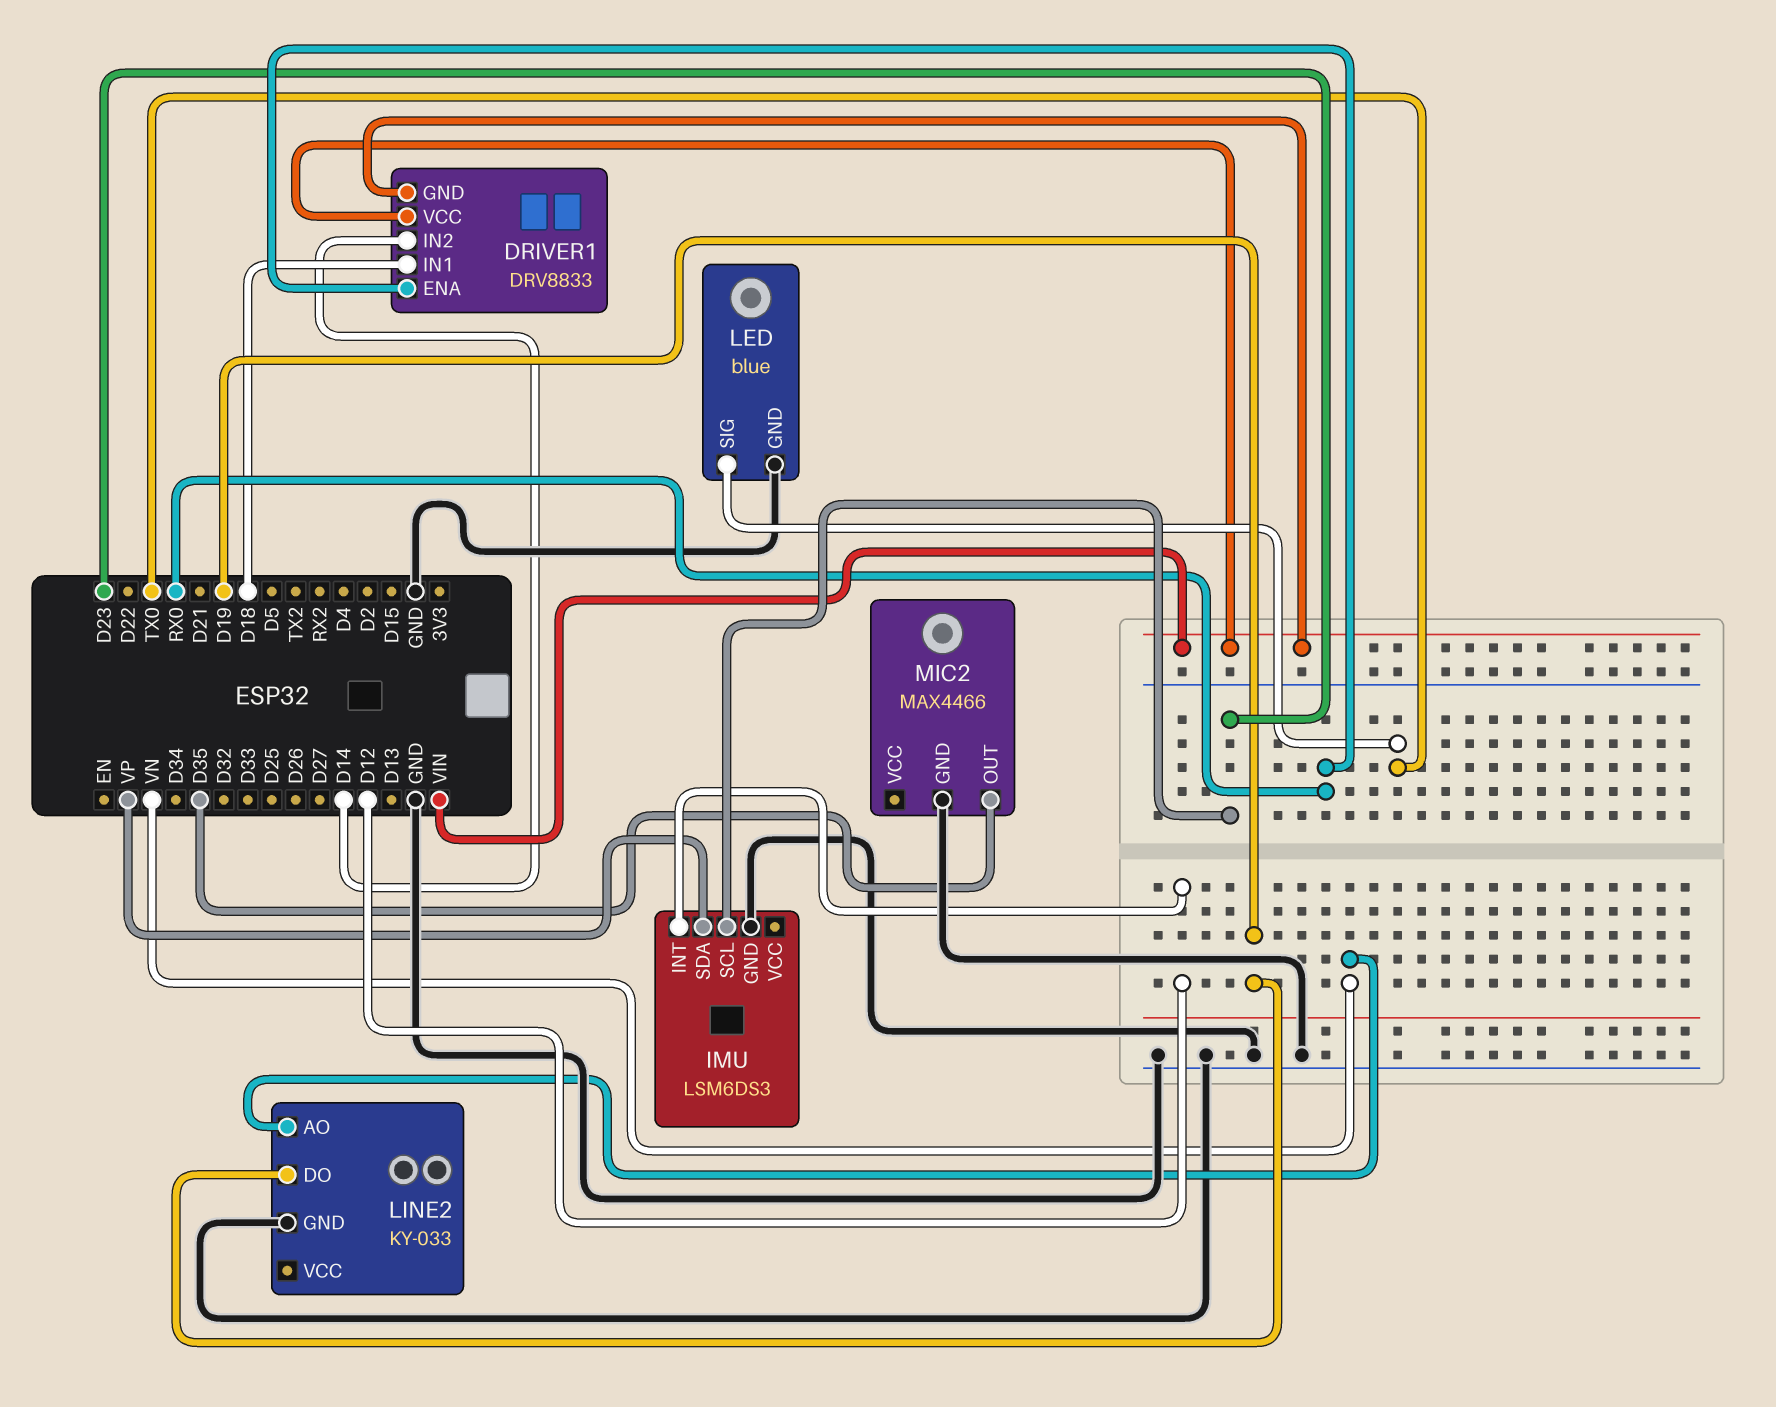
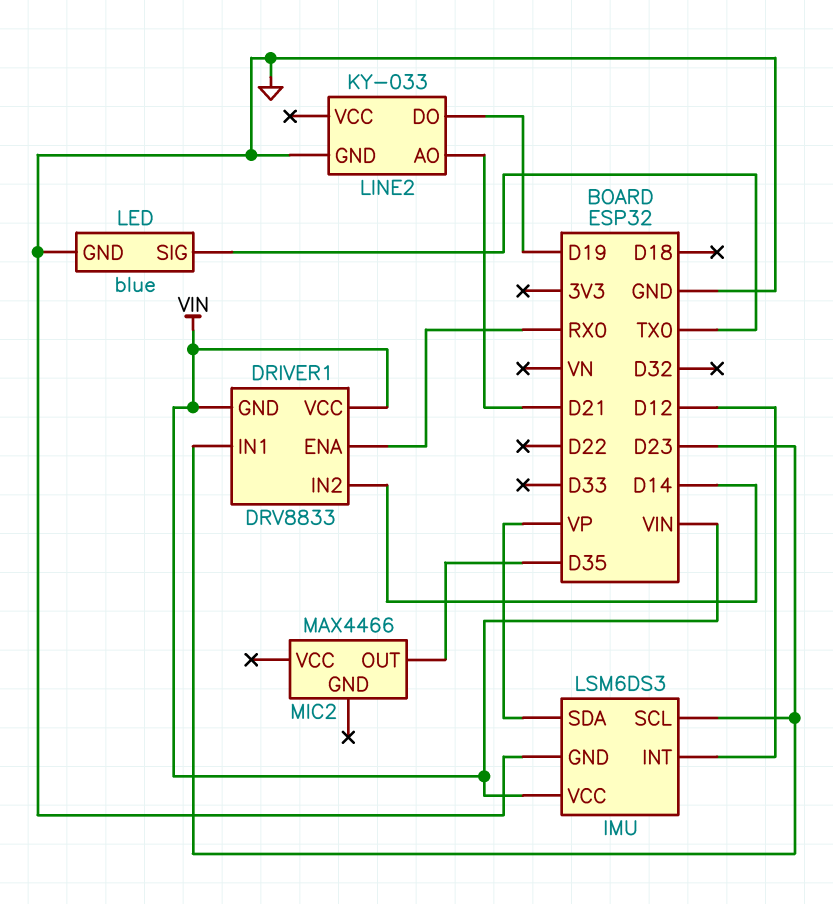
DRIVER1 pin IN1: D18 -> D23
IMU pin VCC: none -> VIN
LINE2 pin AO: VN -> D21
MIC2 pin GND: GND -> none

